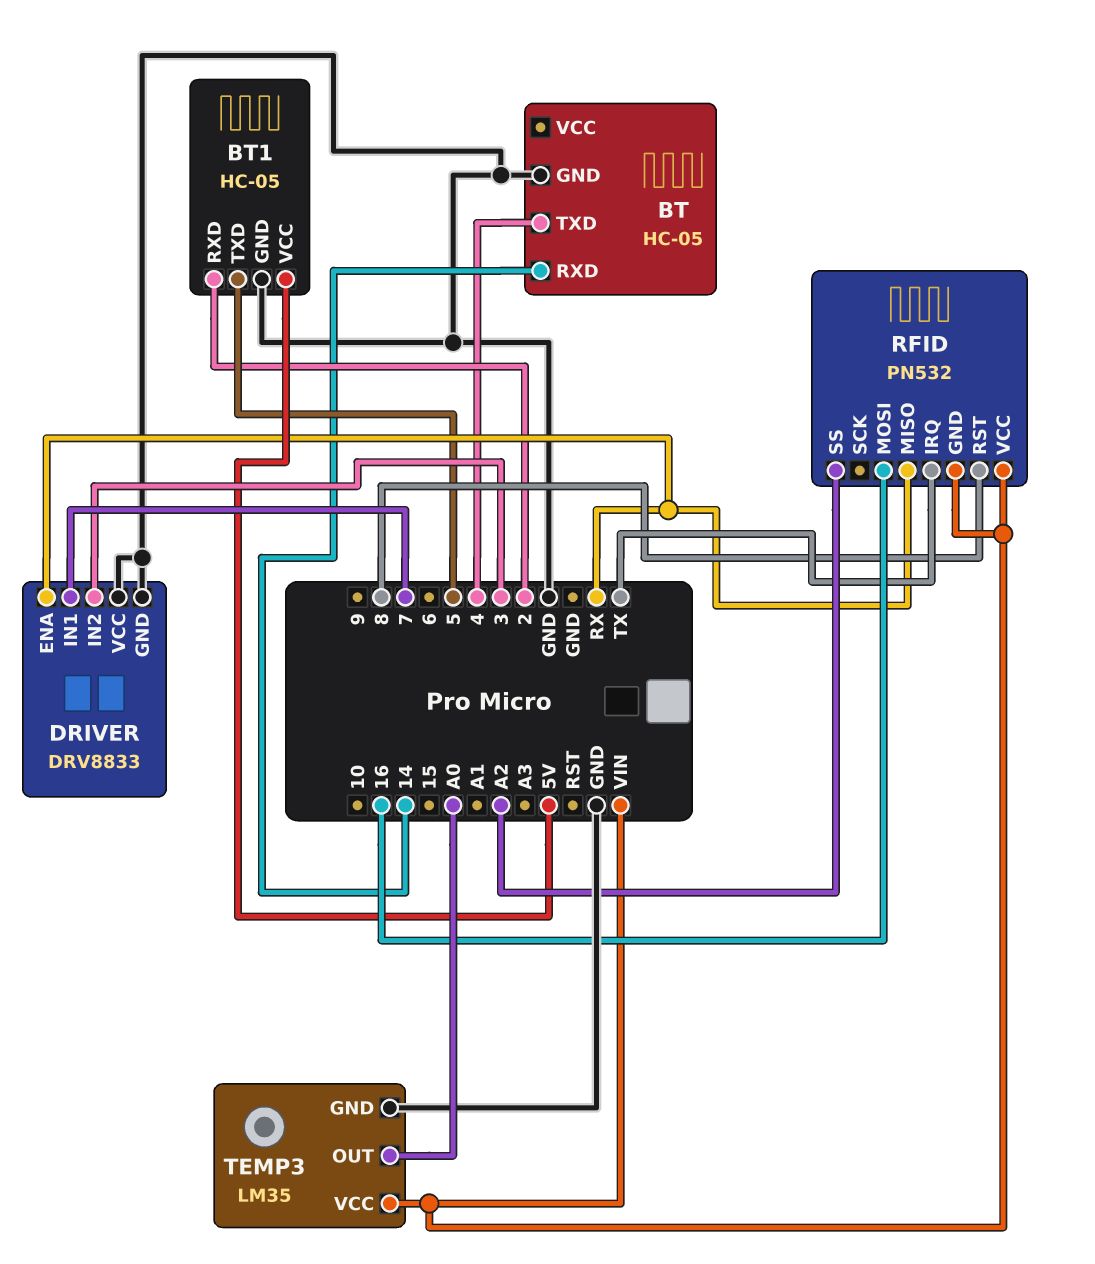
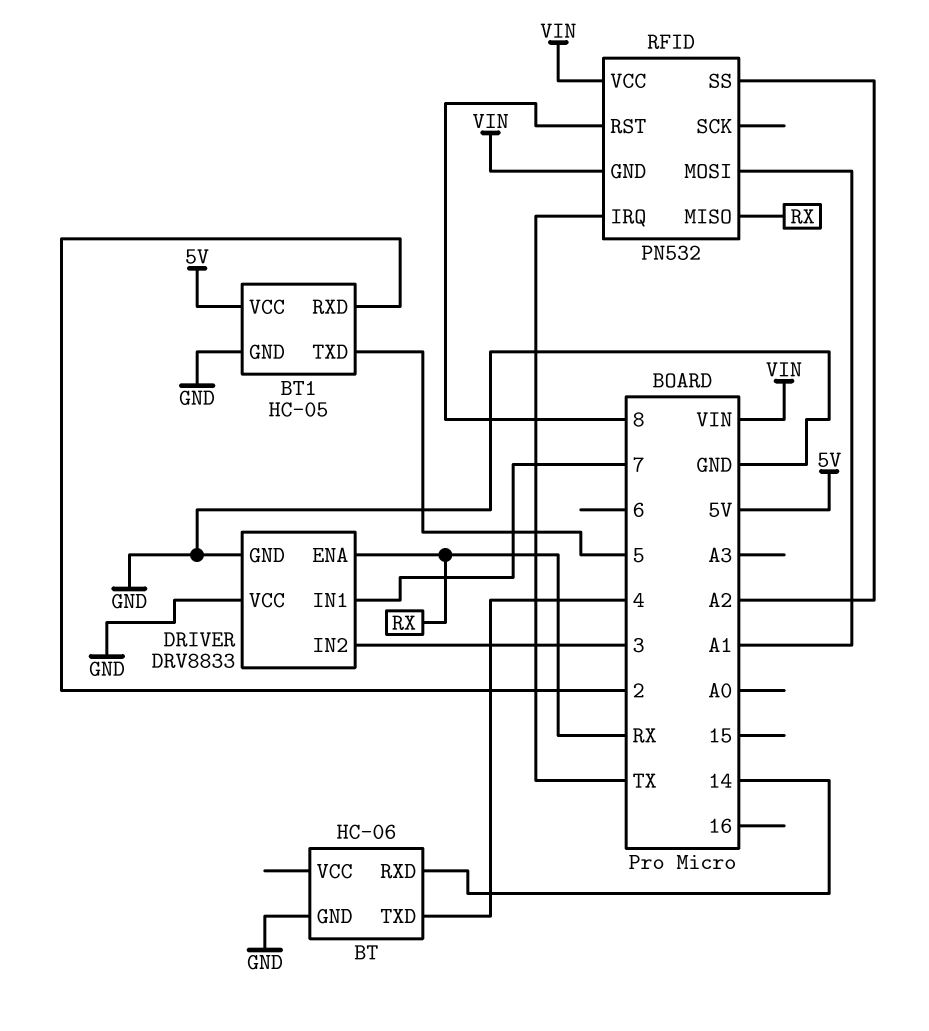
BT: HC-05 -> HC-06
RFID pin MOSI: 16 -> A1
TEMP3: LM35 -> none
TEMP3 pin GND: GND -> none
TEMP3 pin OUT: A0 -> none
TEMP3 pin VCC: VIN -> none

